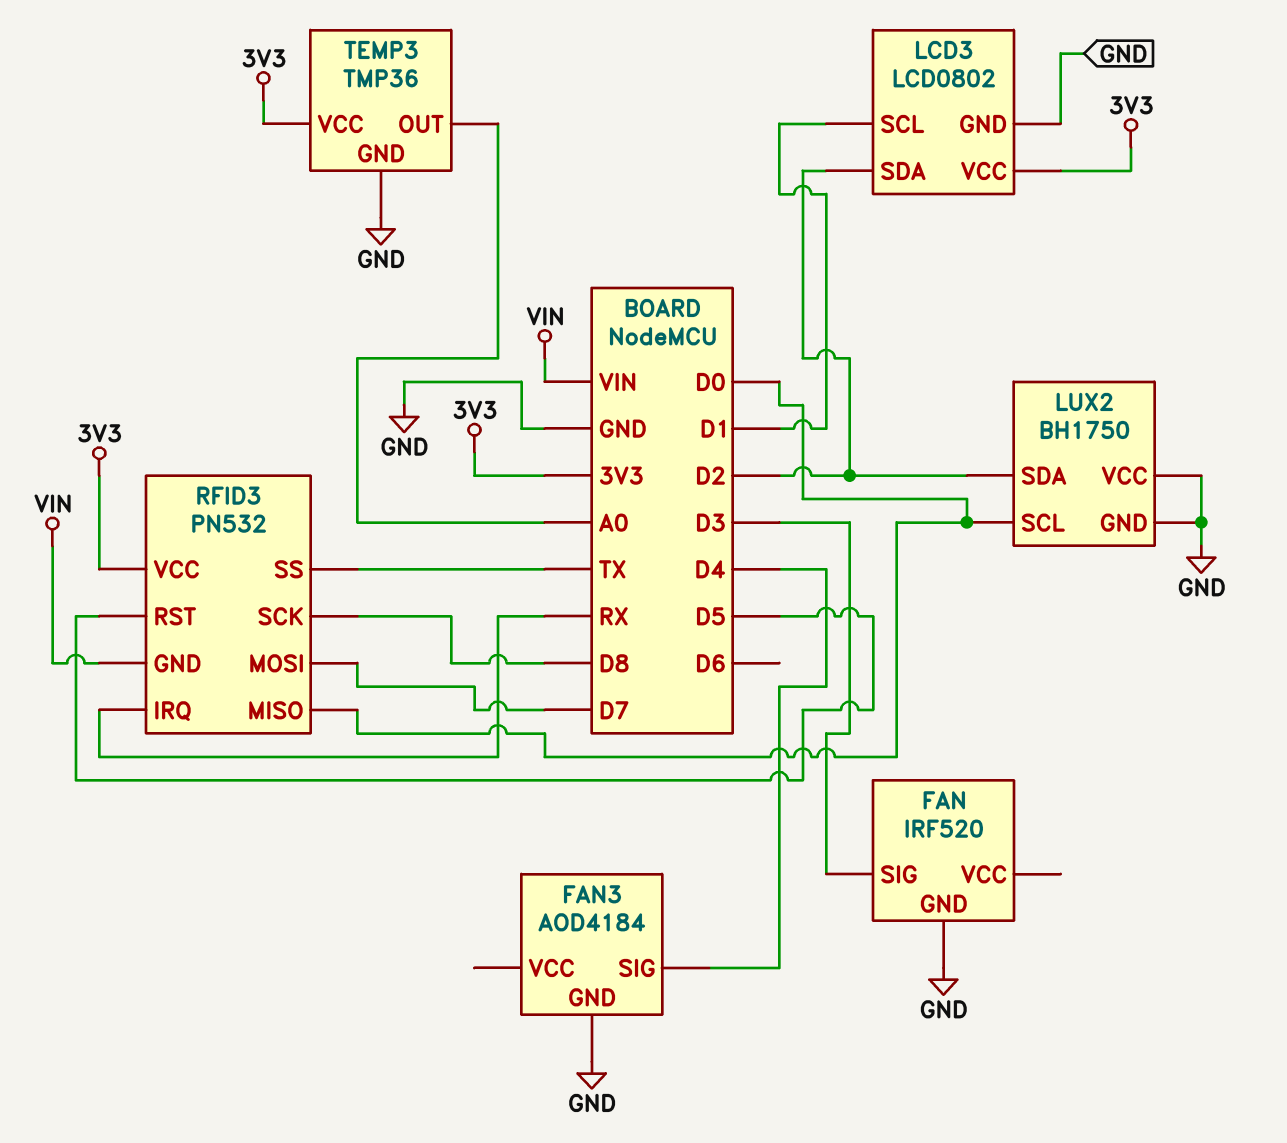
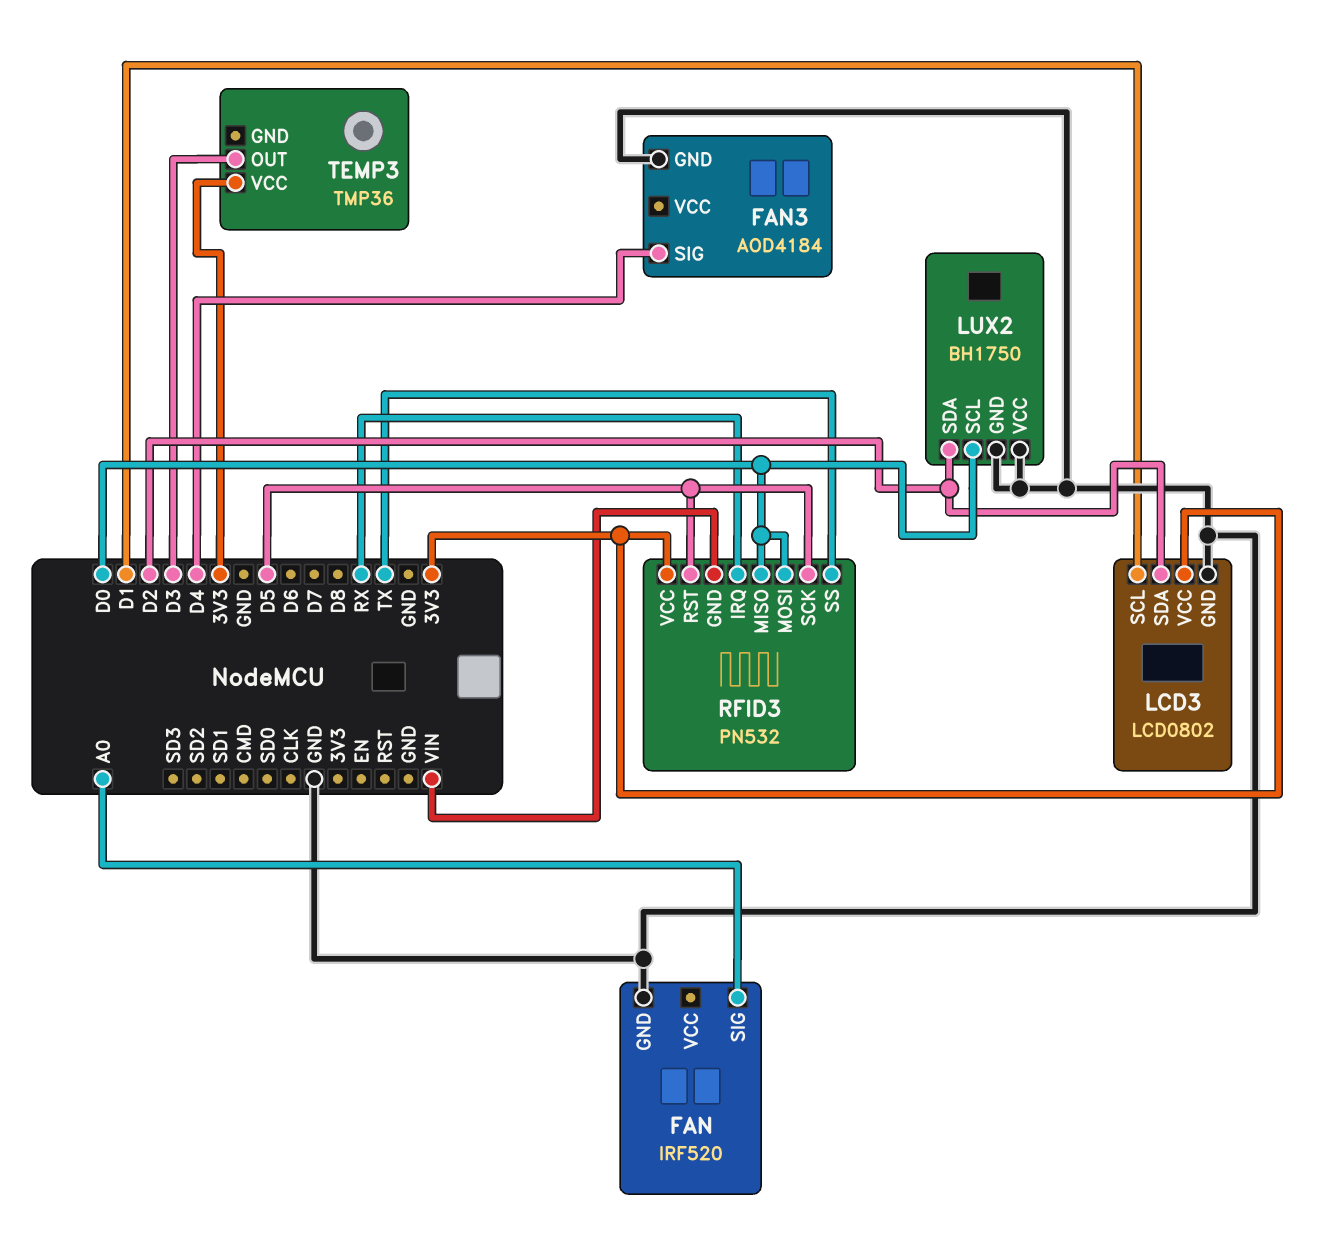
FAN pin SIG: D3 -> A0
RFID3 pin MOSI: D7 -> D0
RFID3 pin SCK: D8 -> D5
TEMP3 pin GND: GND -> none
TEMP3 pin OUT: A0 -> D3

